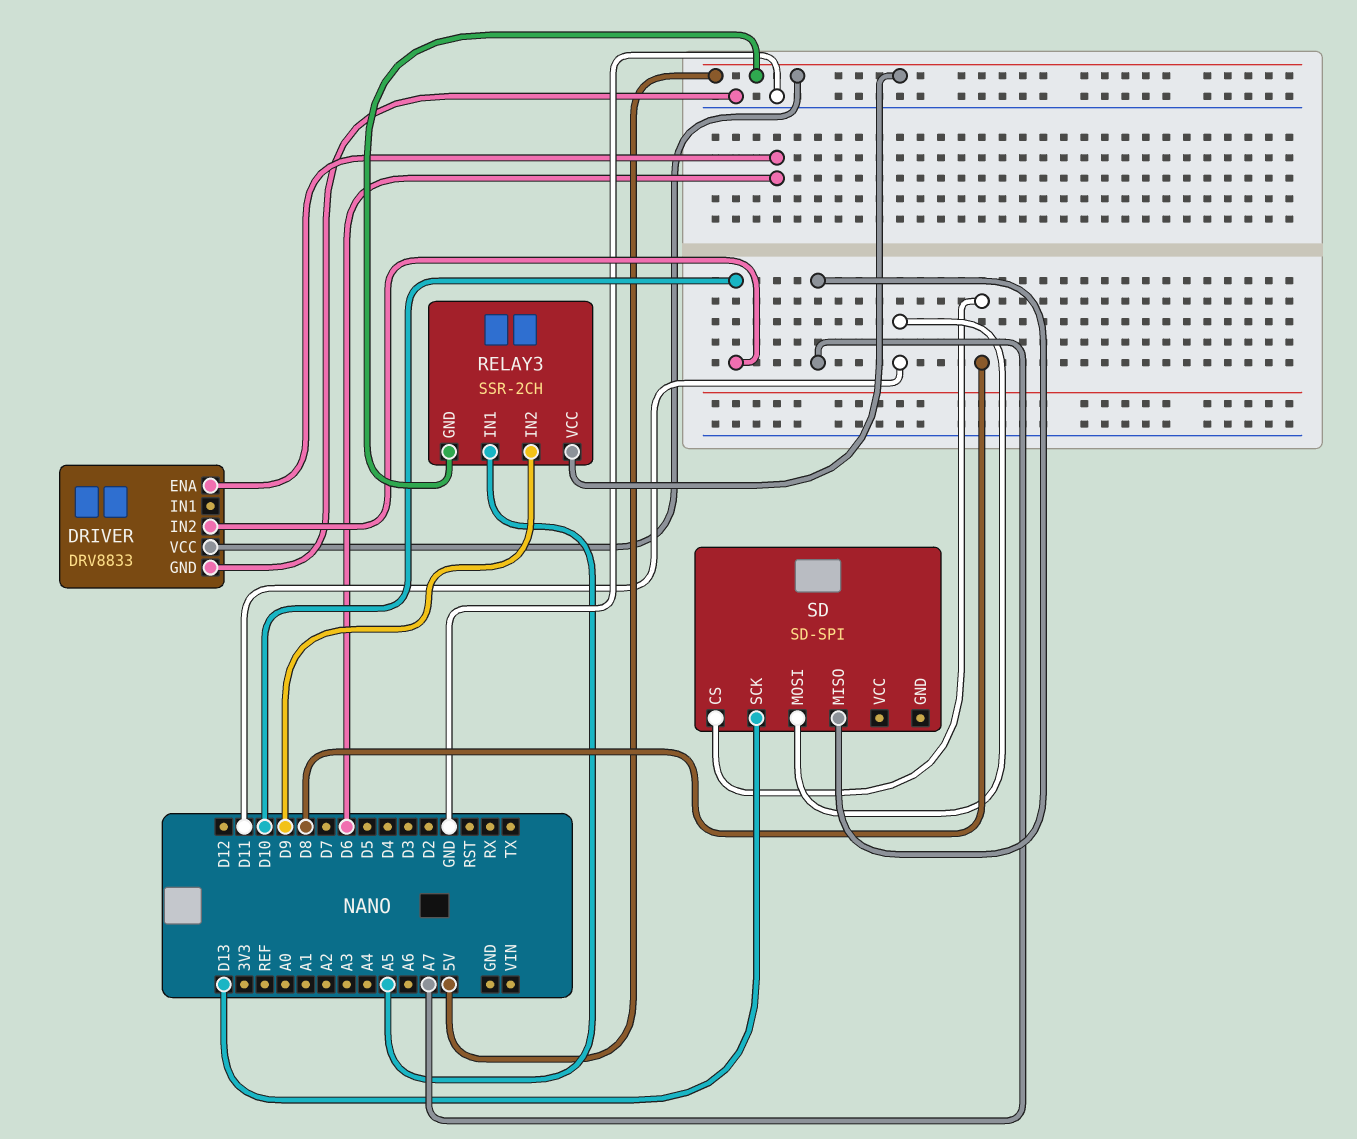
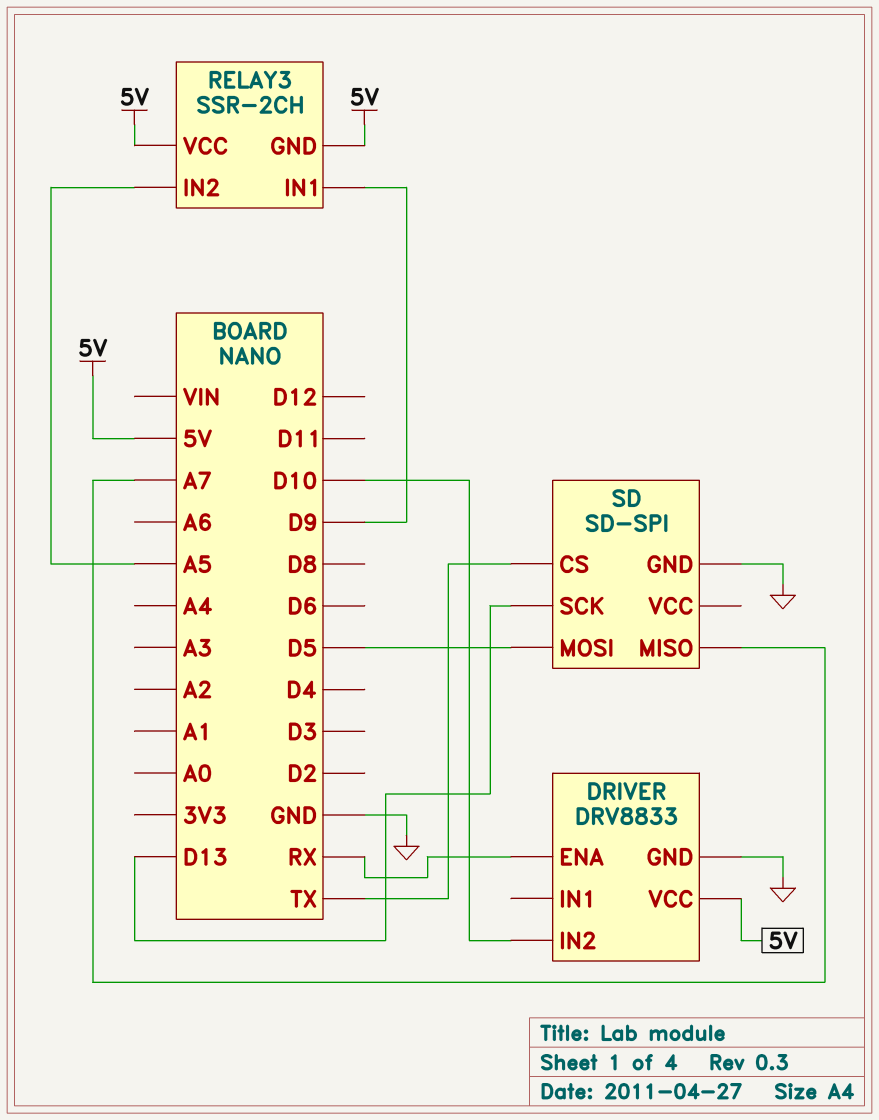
DRIVER pin ENA: D6 -> RX
RELAY3 pin IN1: A5 -> D9
RELAY3 pin IN2: D9 -> A5
SD pin CS: D8 -> TX
SD pin GND: none -> GND
SD pin MOSI: D11 -> D5

